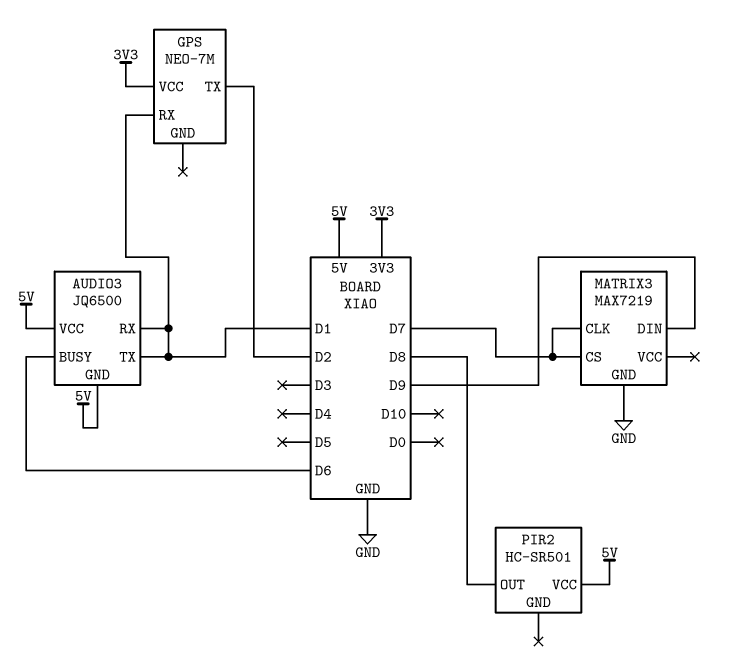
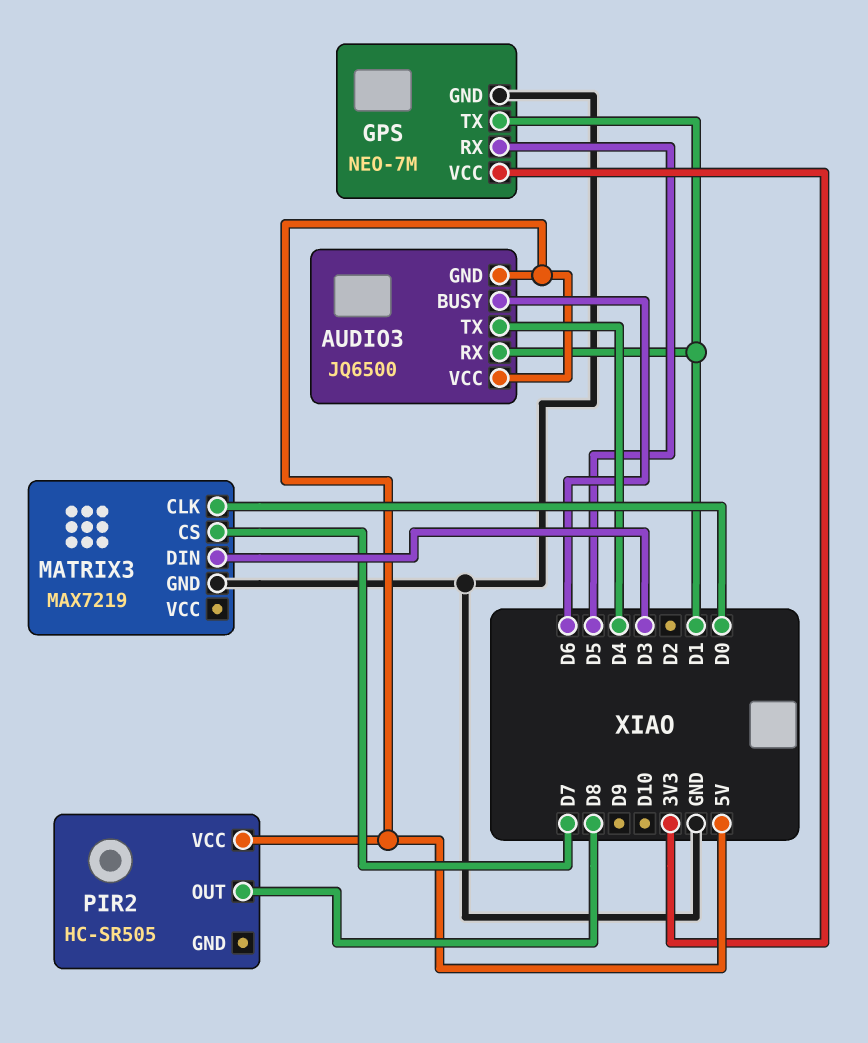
AUDIO3 pin TX: D1 -> D4
GPS pin GND: none -> GND
GPS pin RX: D1 -> D5
GPS pin TX: D2 -> D1
MATRIX3 pin CLK: D7 -> D0
MATRIX3 pin DIN: D9 -> D3
PIR2: HC-SR501 -> HC-SR505

